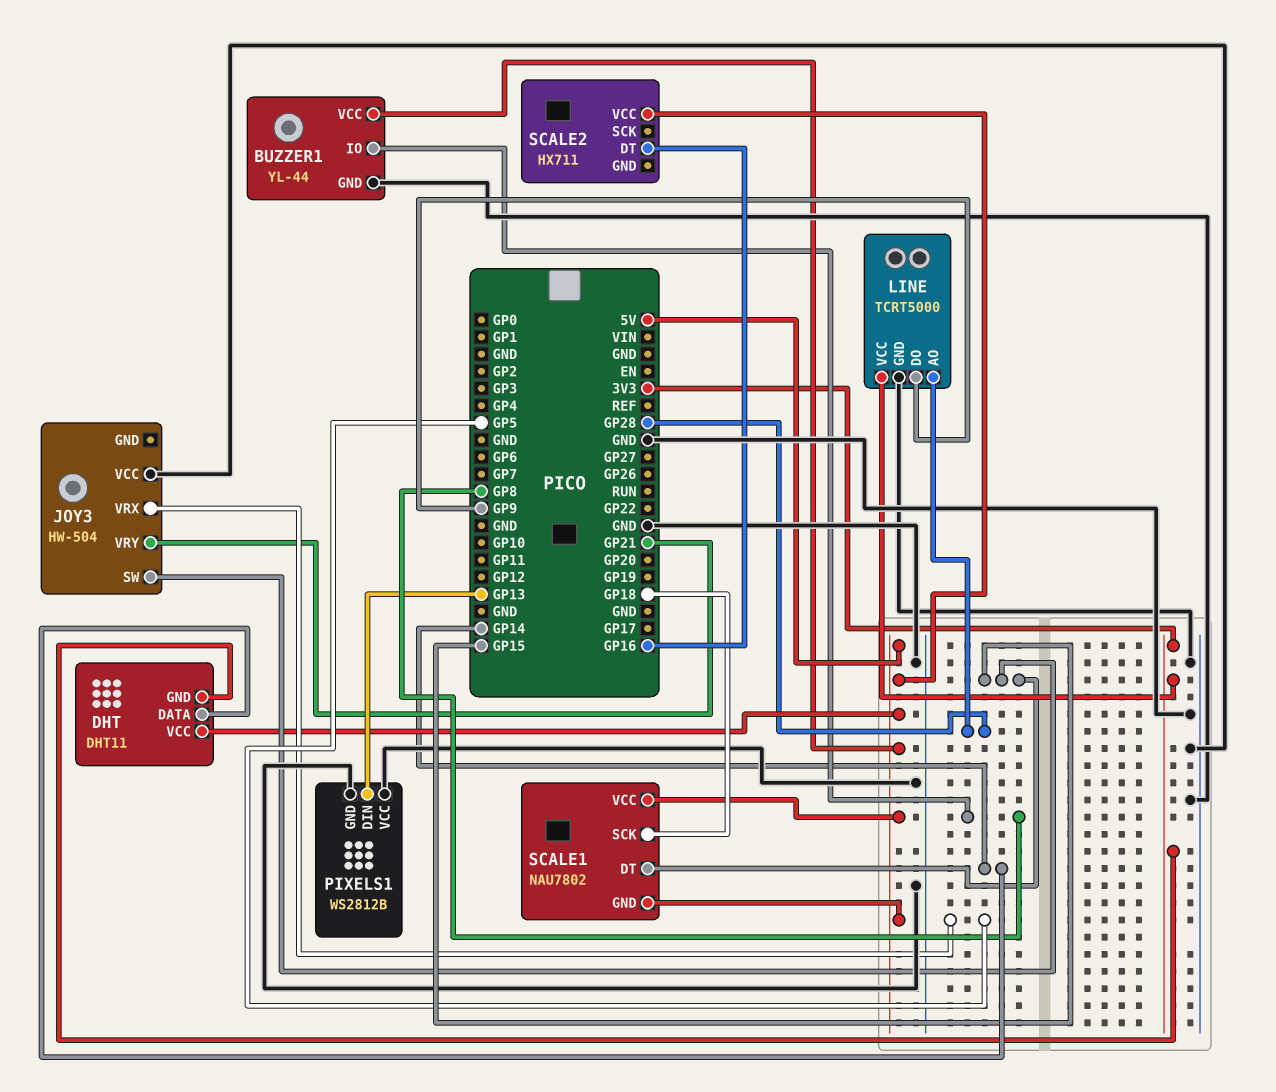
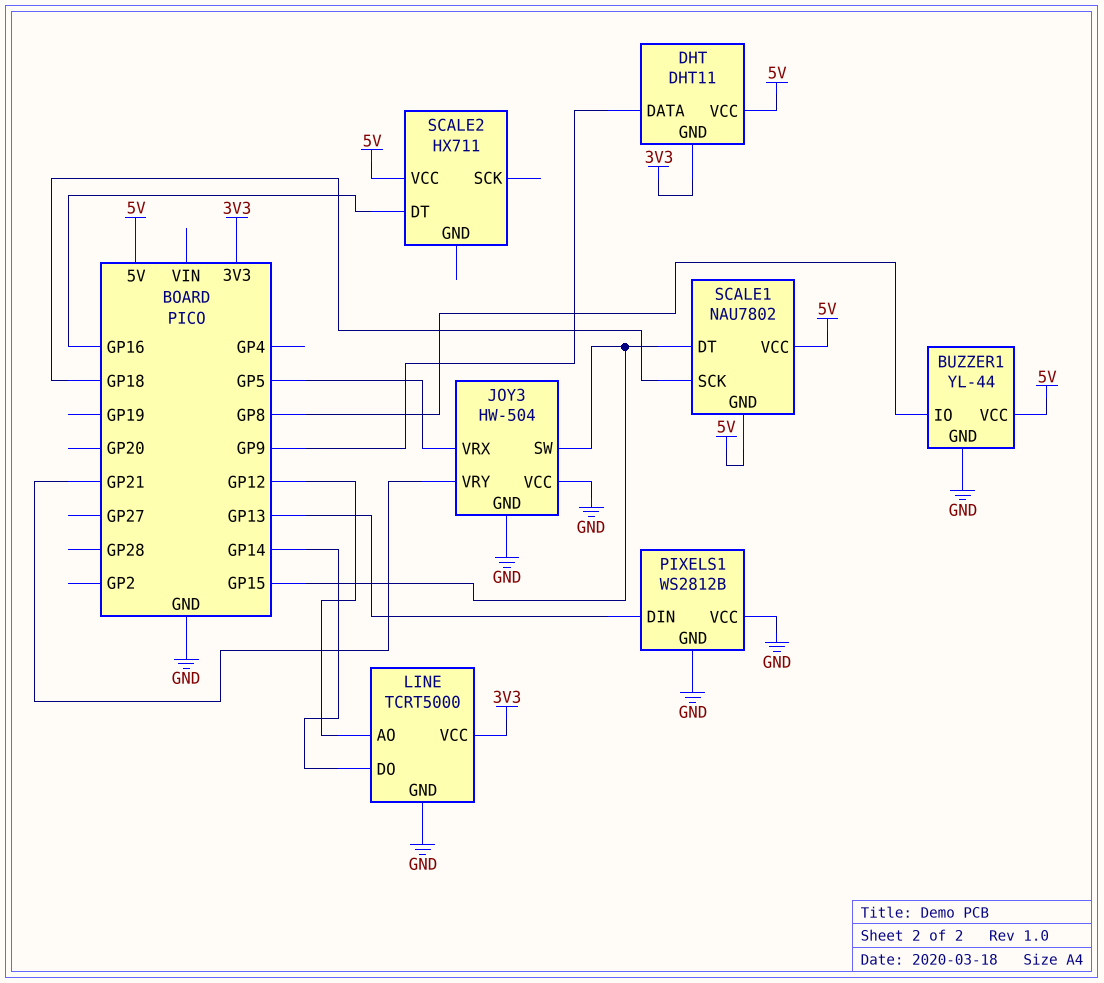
DHT pin DATA: GP14 -> GP9
JOY3 pin GND: none -> GND
LINE pin AO: GP28 -> GP12
LINE pin DO: GP9 -> GP14

